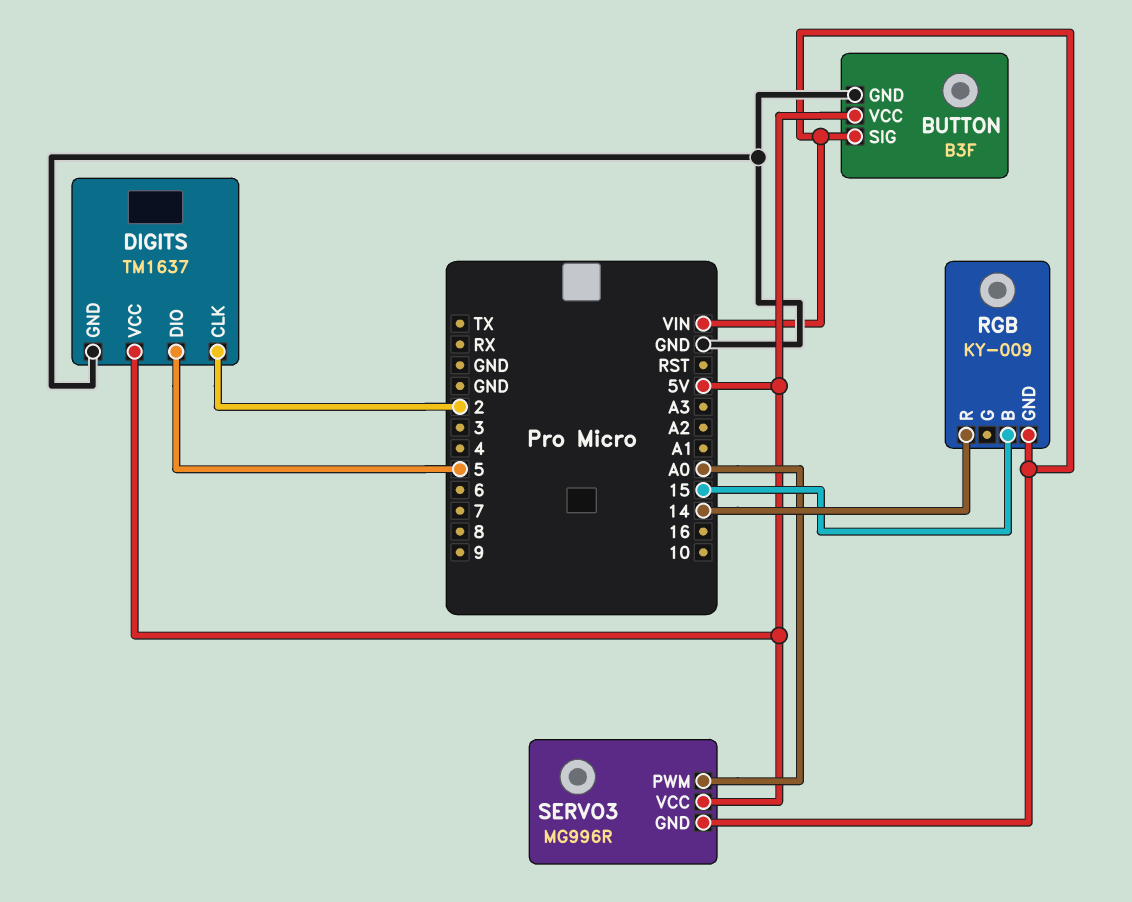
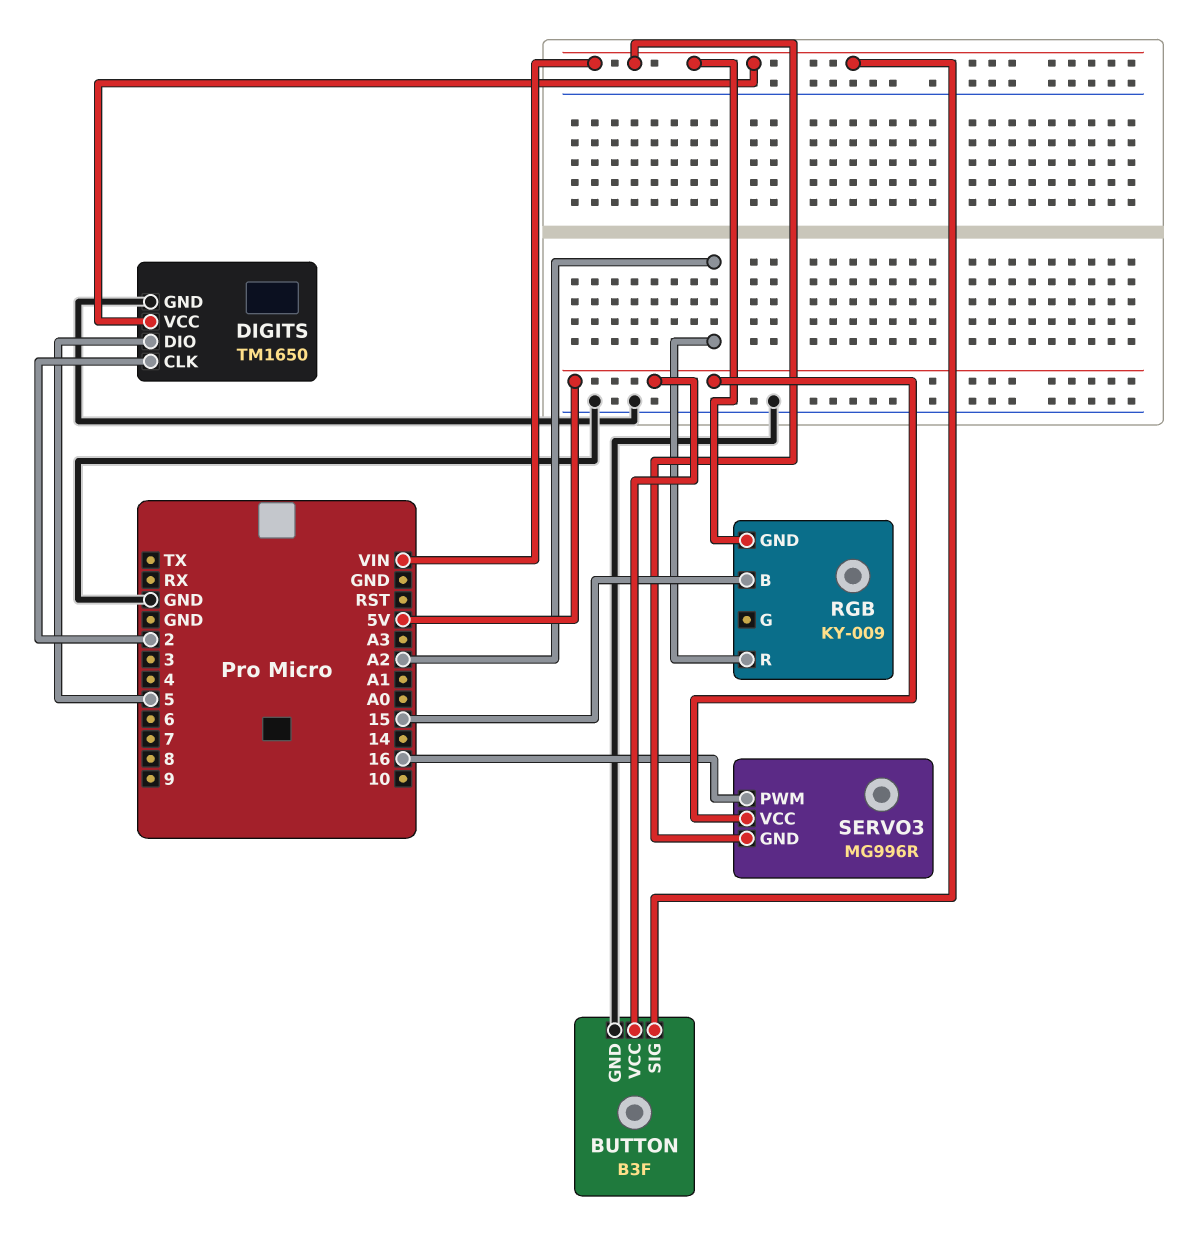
DIGITS: TM1637 -> TM1650
DIGITS pin VCC: 5V -> VIN
RGB pin R: 14 -> A2
SERVO3 pin PWM: A0 -> 16

